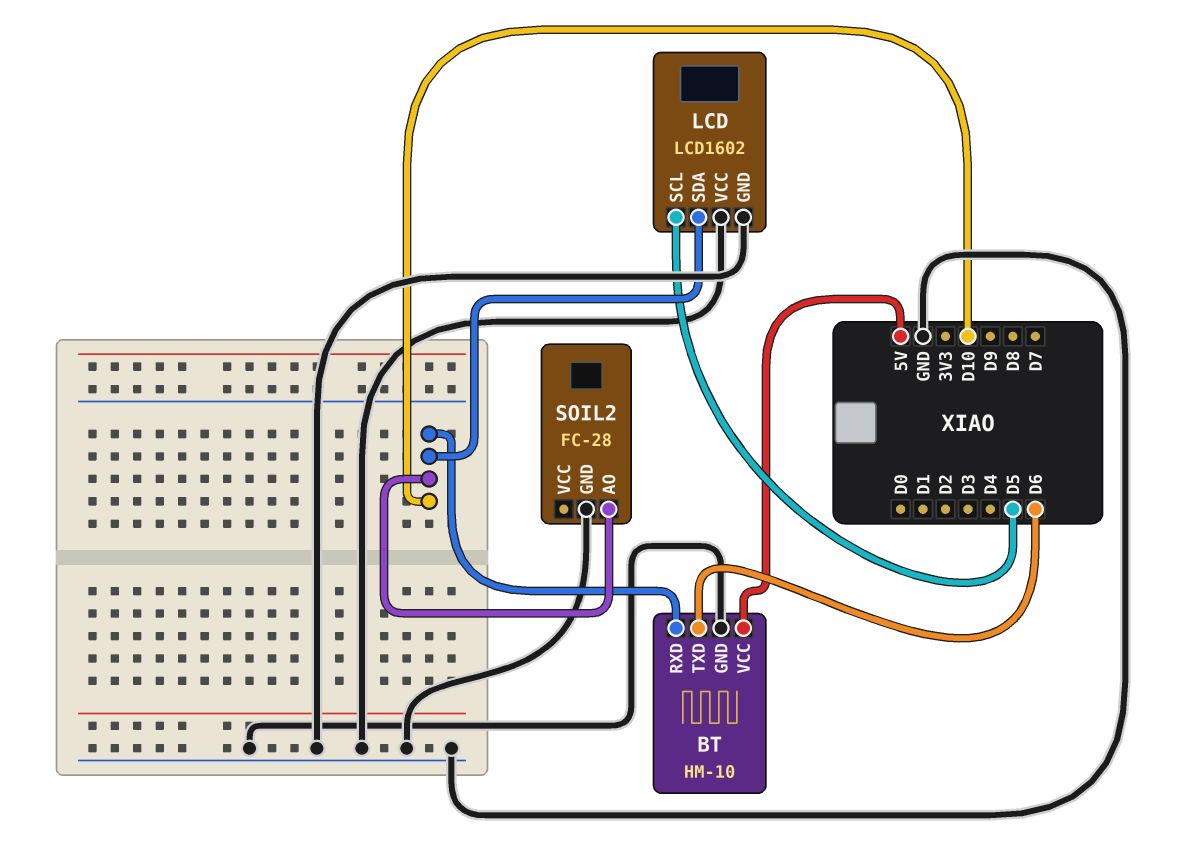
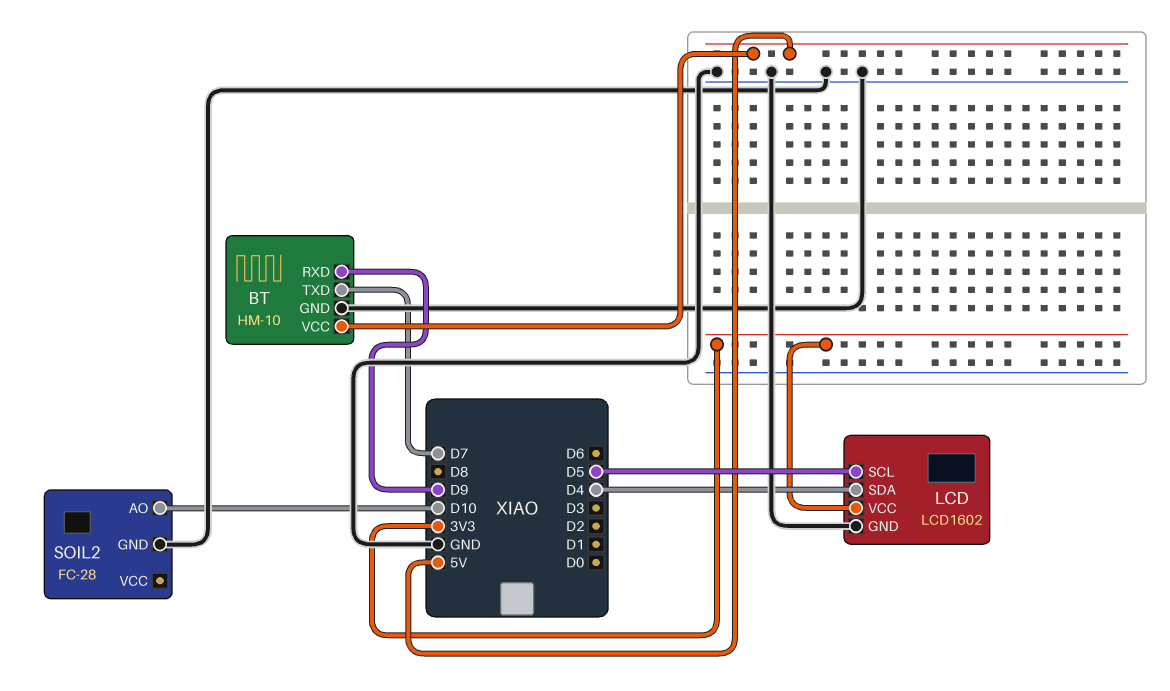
BT pin RXD: D10 -> D9
BT pin TXD: D6 -> D7
LCD pin SDA: D10 -> D4
LCD pin VCC: GND -> 3V3

